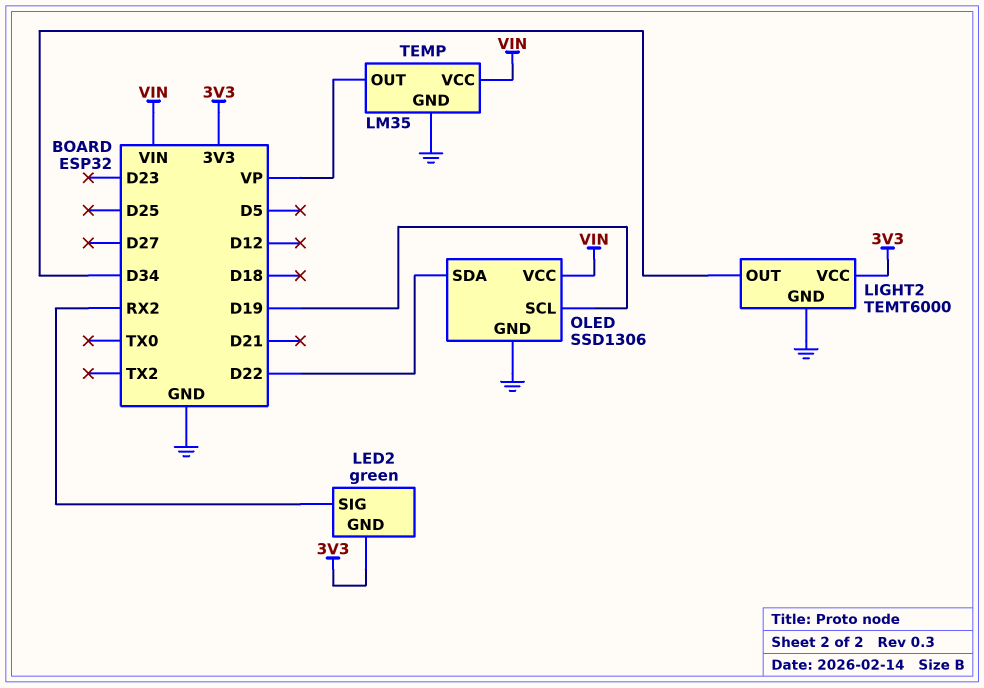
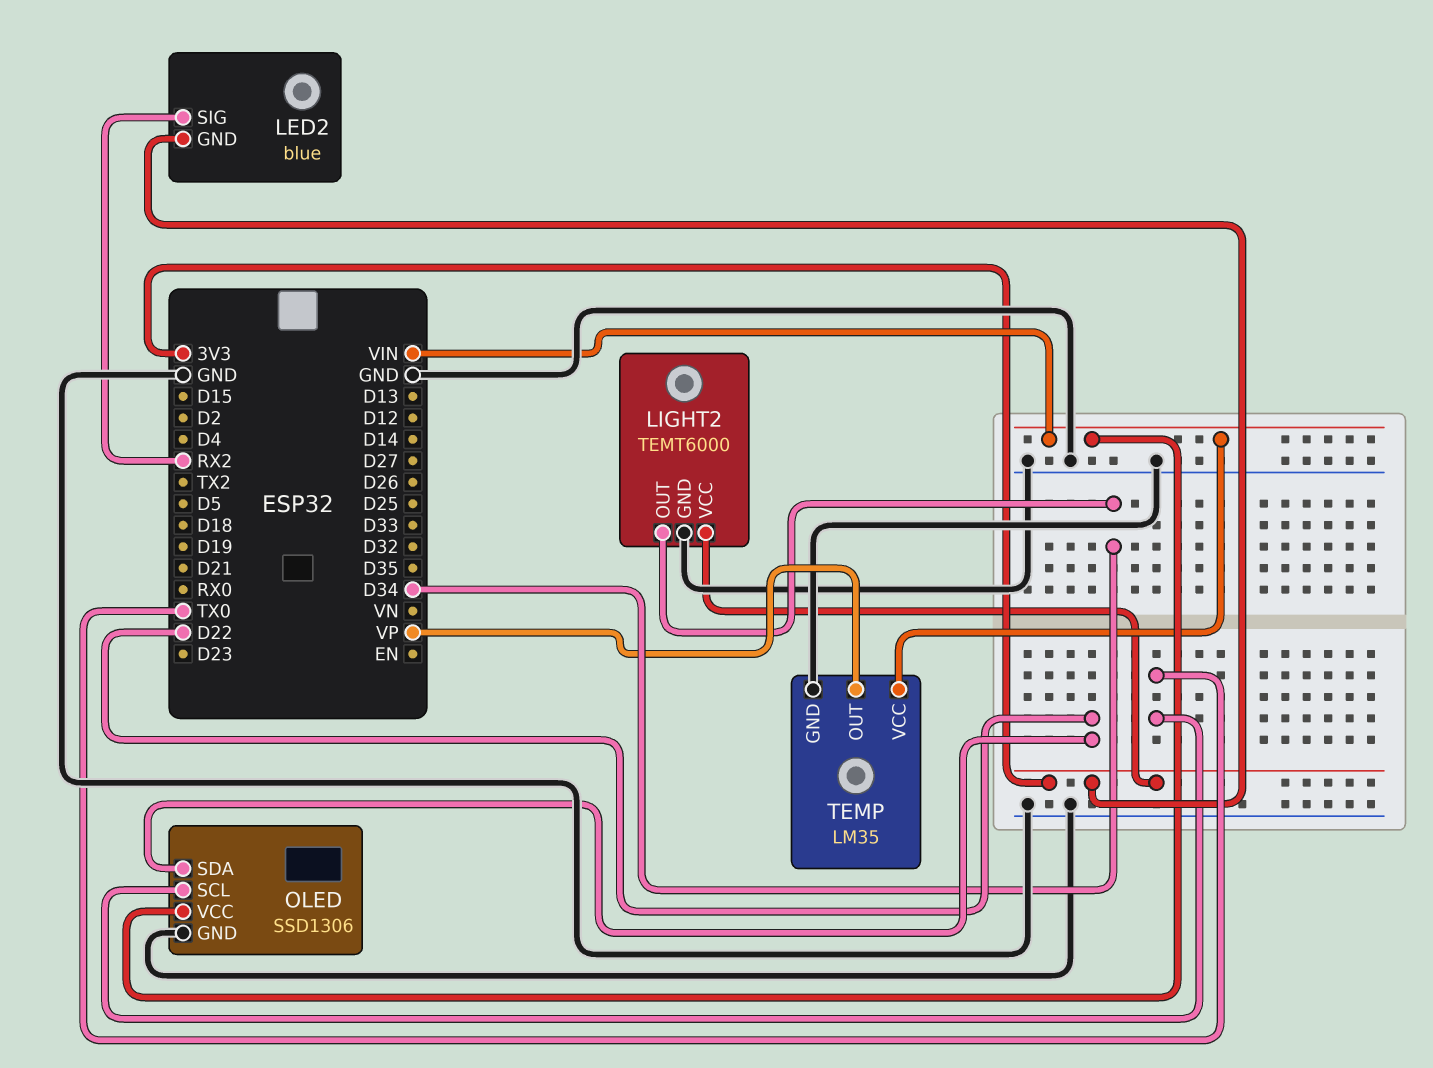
LED2: green -> blue
OLED pin SCL: D19 -> TX0

